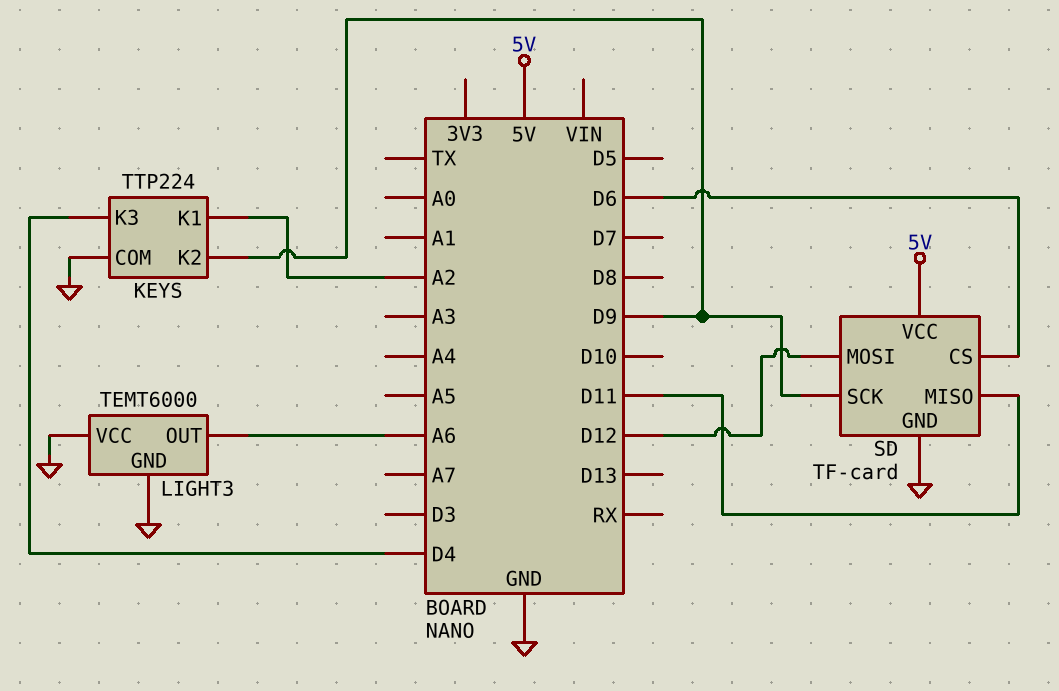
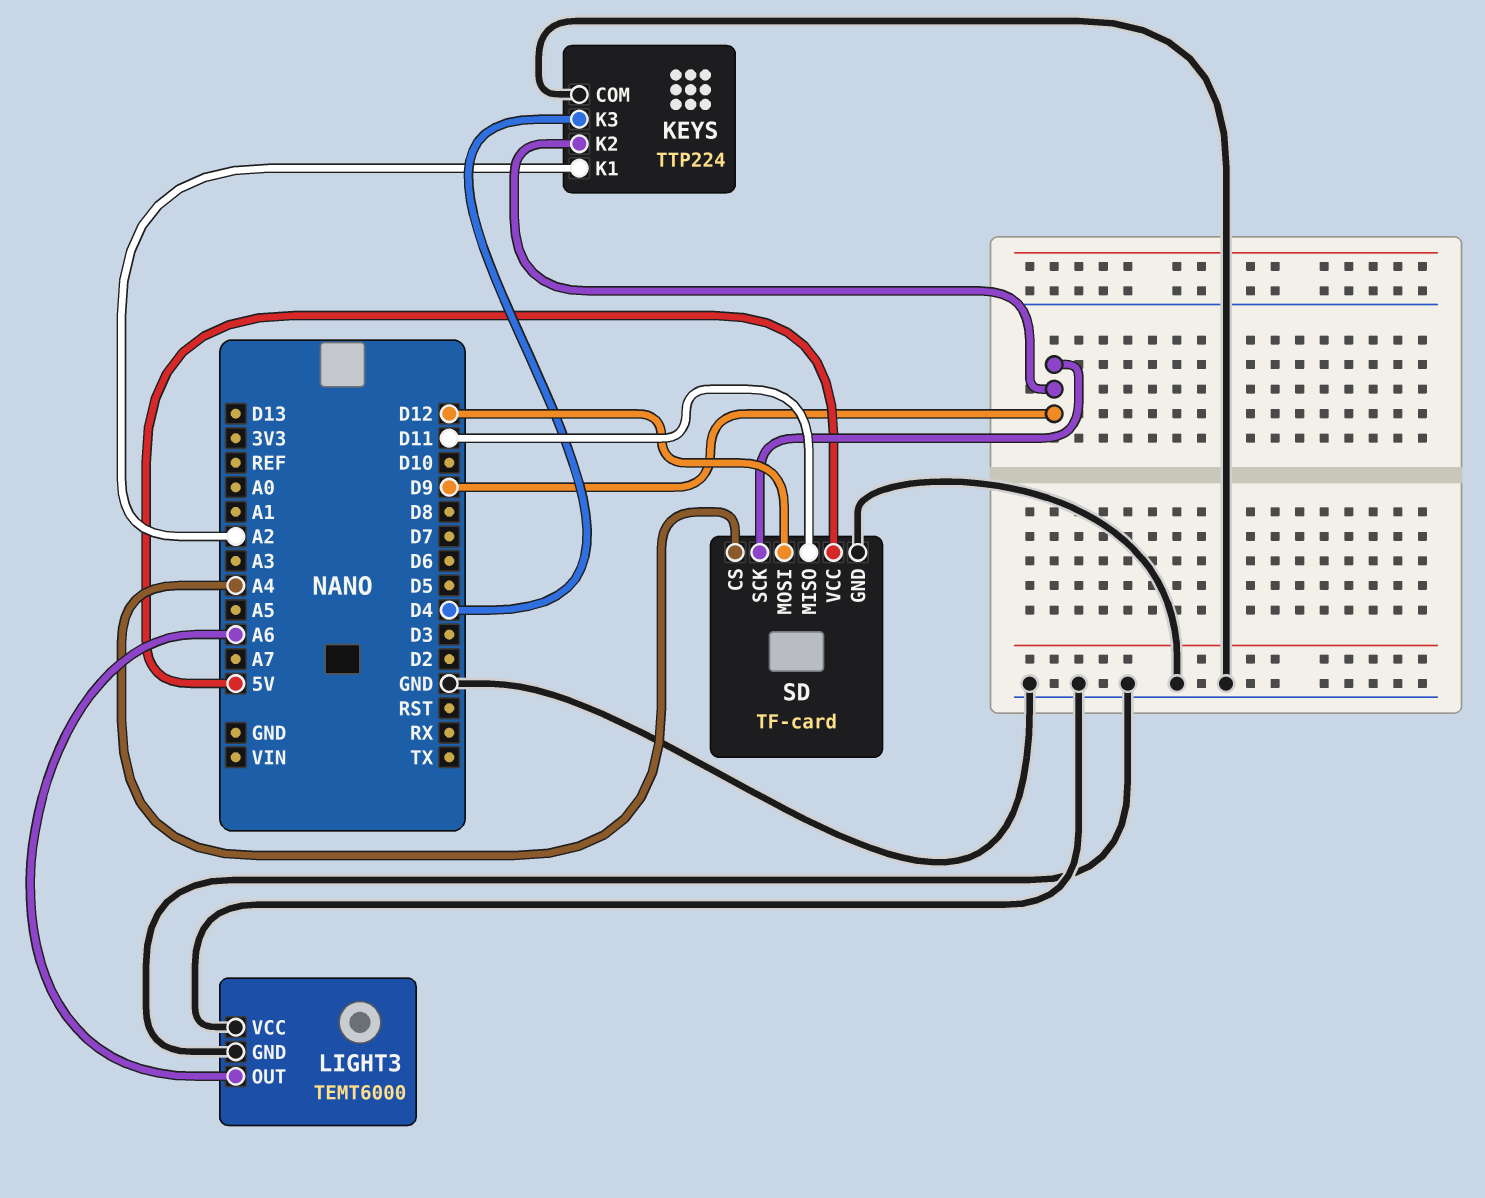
SD pin CS: D6 -> A4

